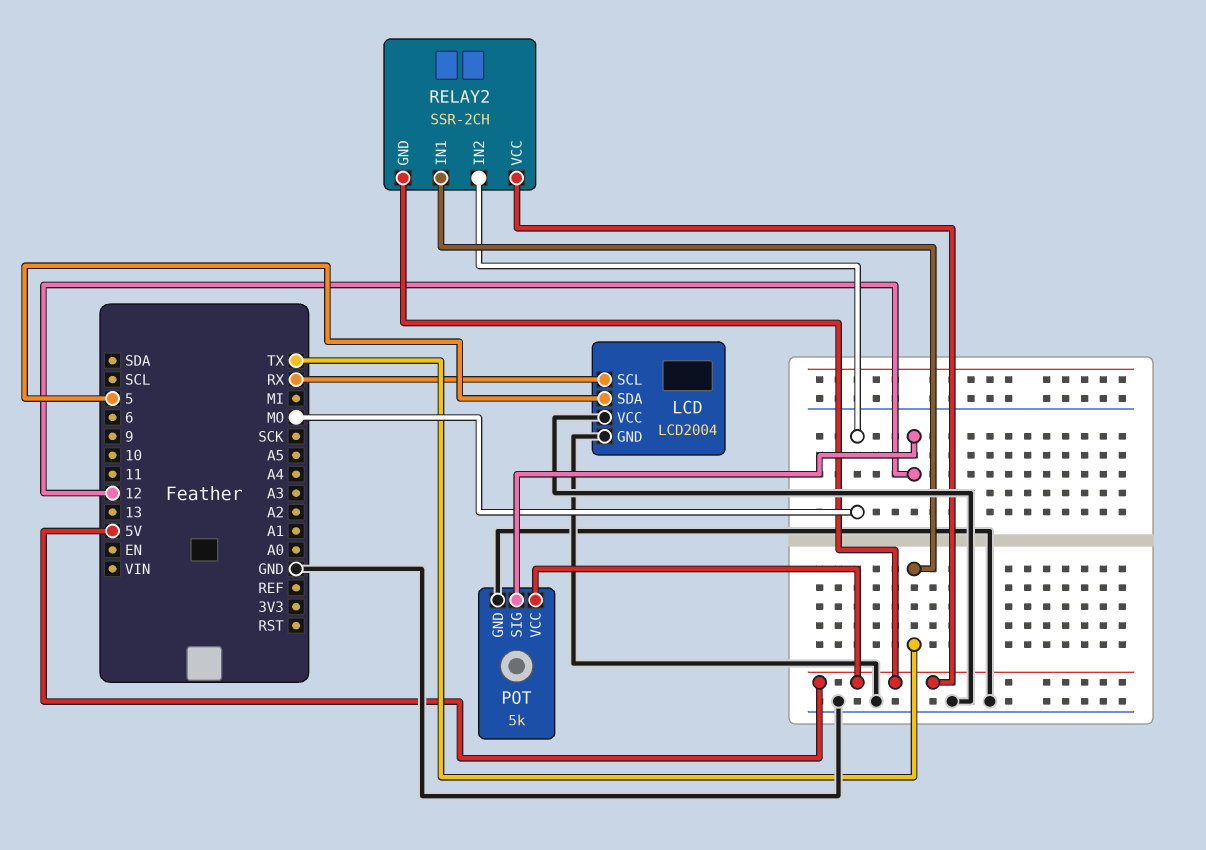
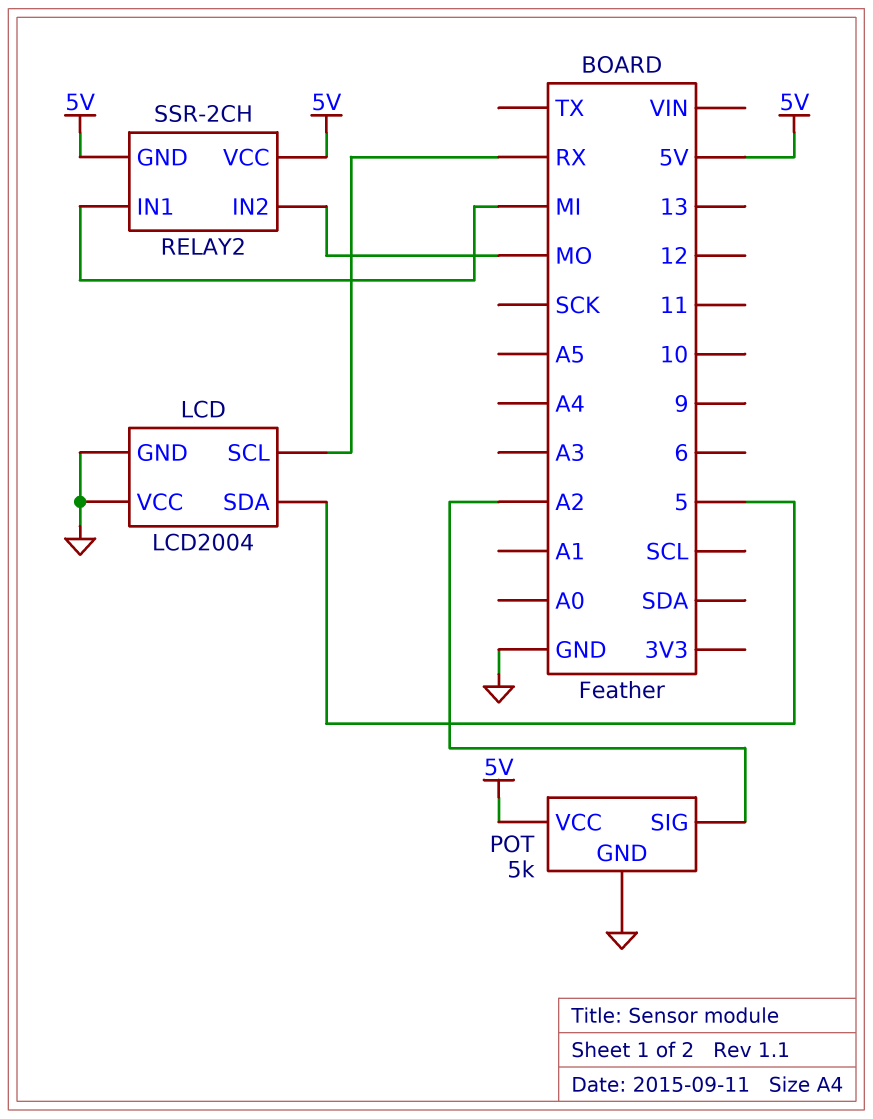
POT pin SIG: 12 -> A2
RELAY2 pin IN1: TX -> MI

